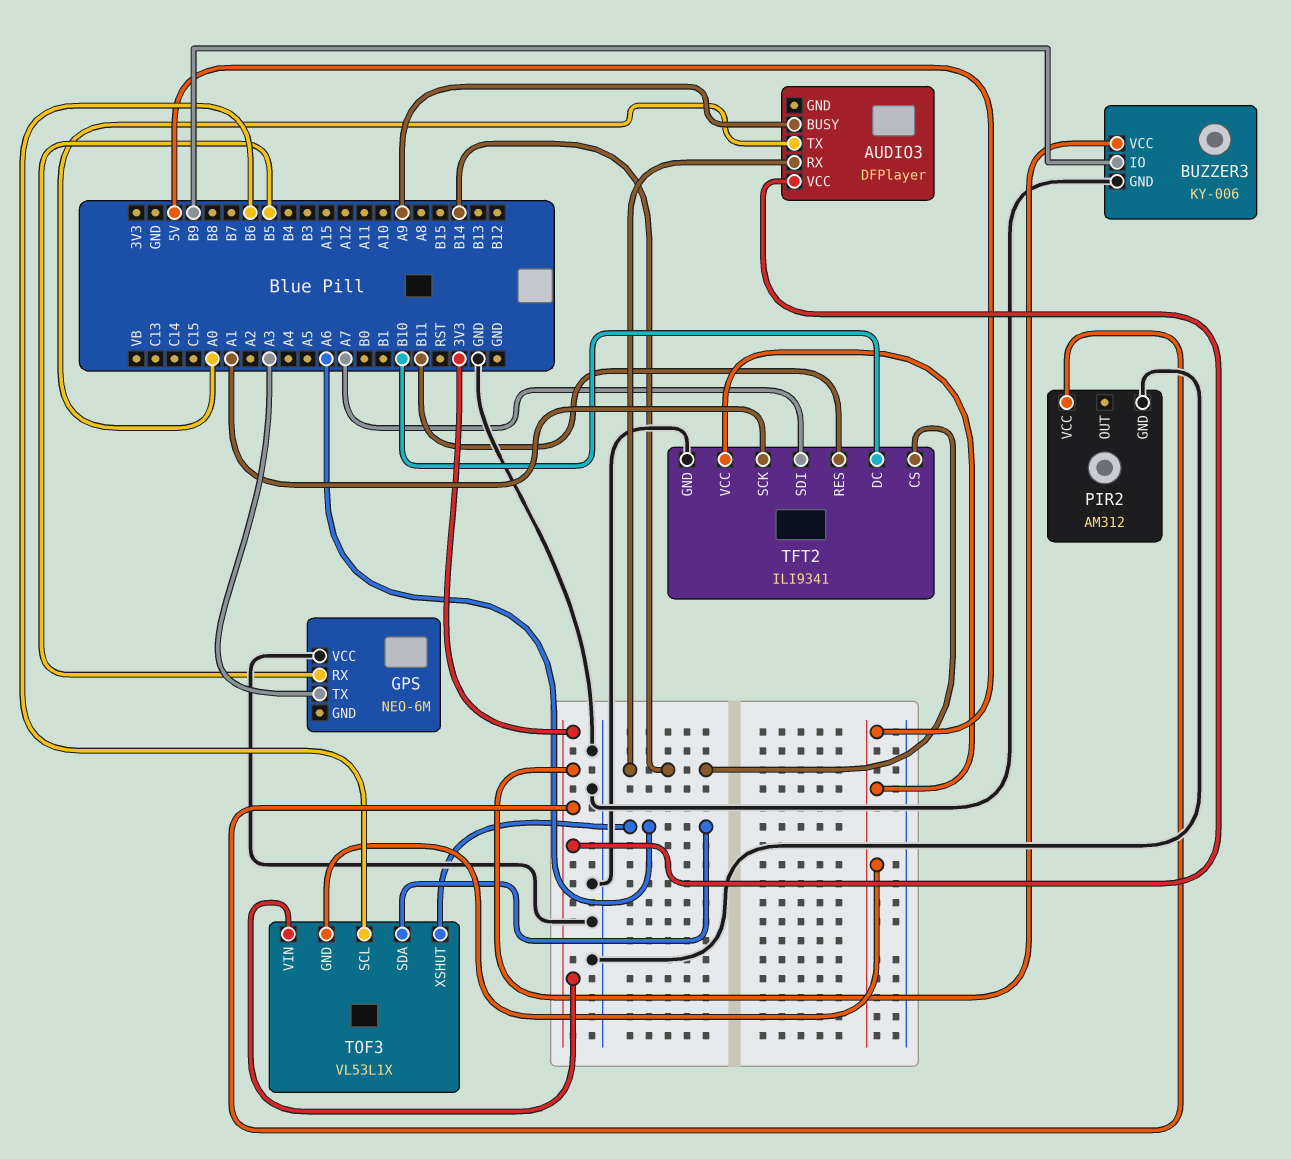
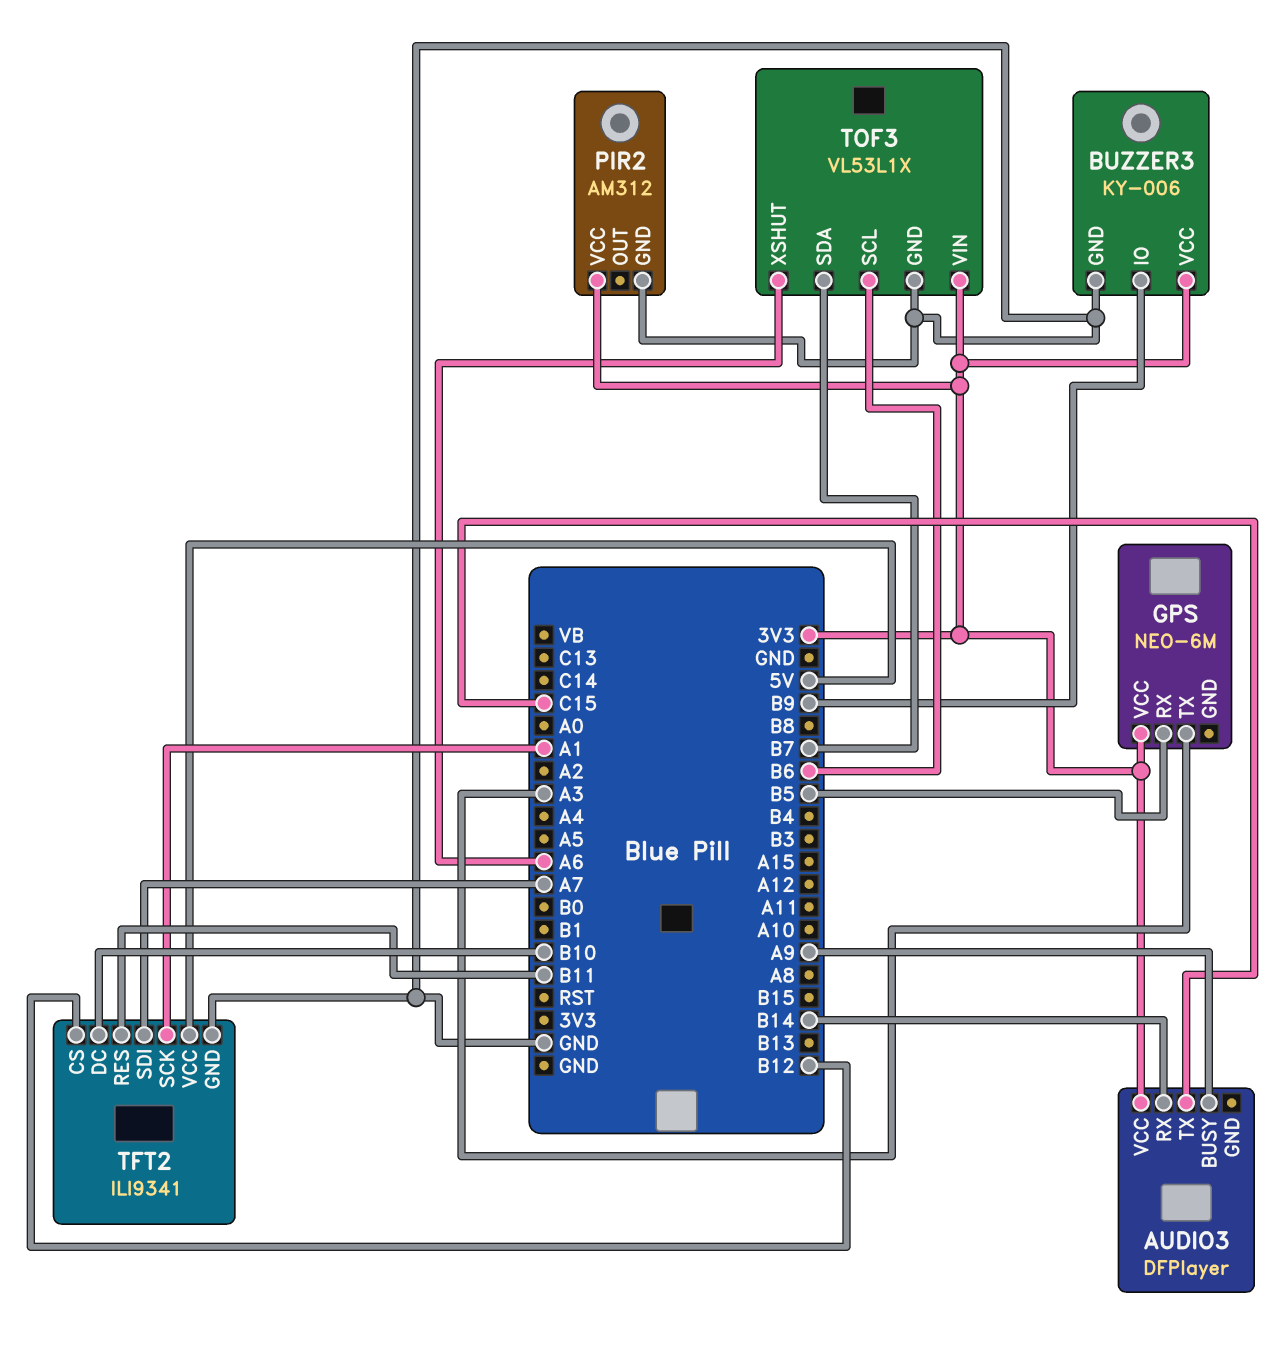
AUDIO3 pin TX: A0 -> C15
GPS pin VCC: GND -> 3V3
TFT2 pin CS: B14 -> B12
TOF3 pin GND: 5V -> GND
TOF3 pin SDA: A6 -> B7

